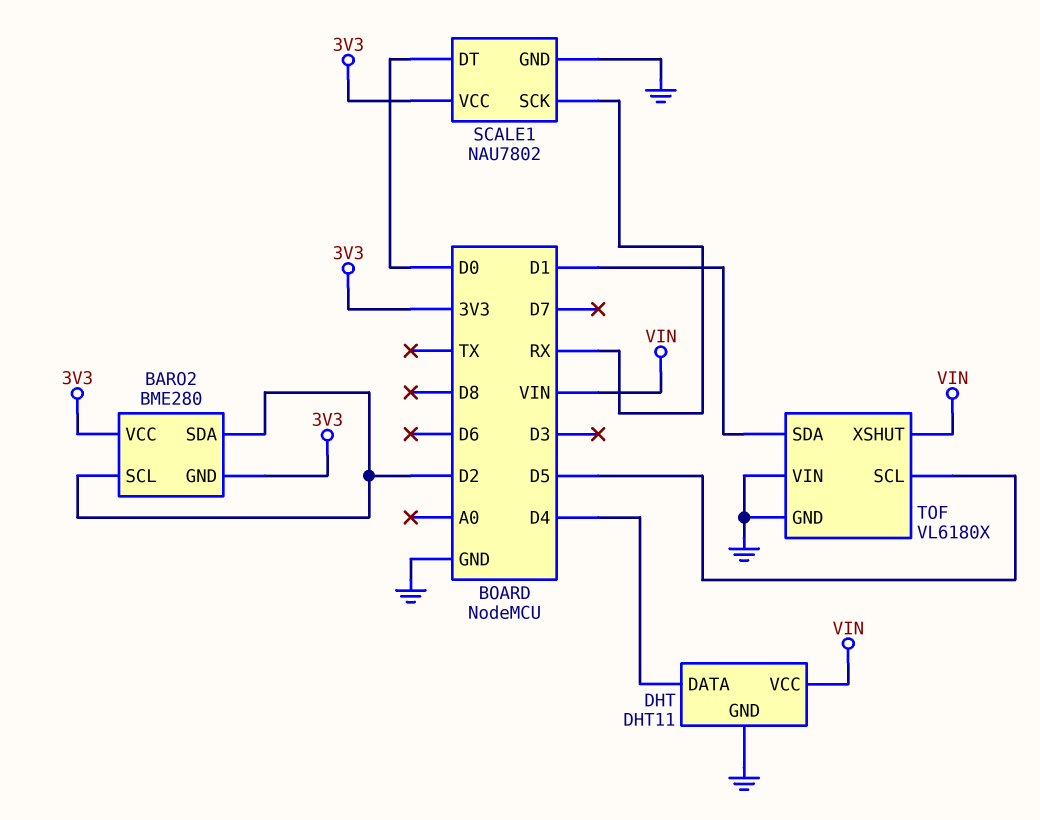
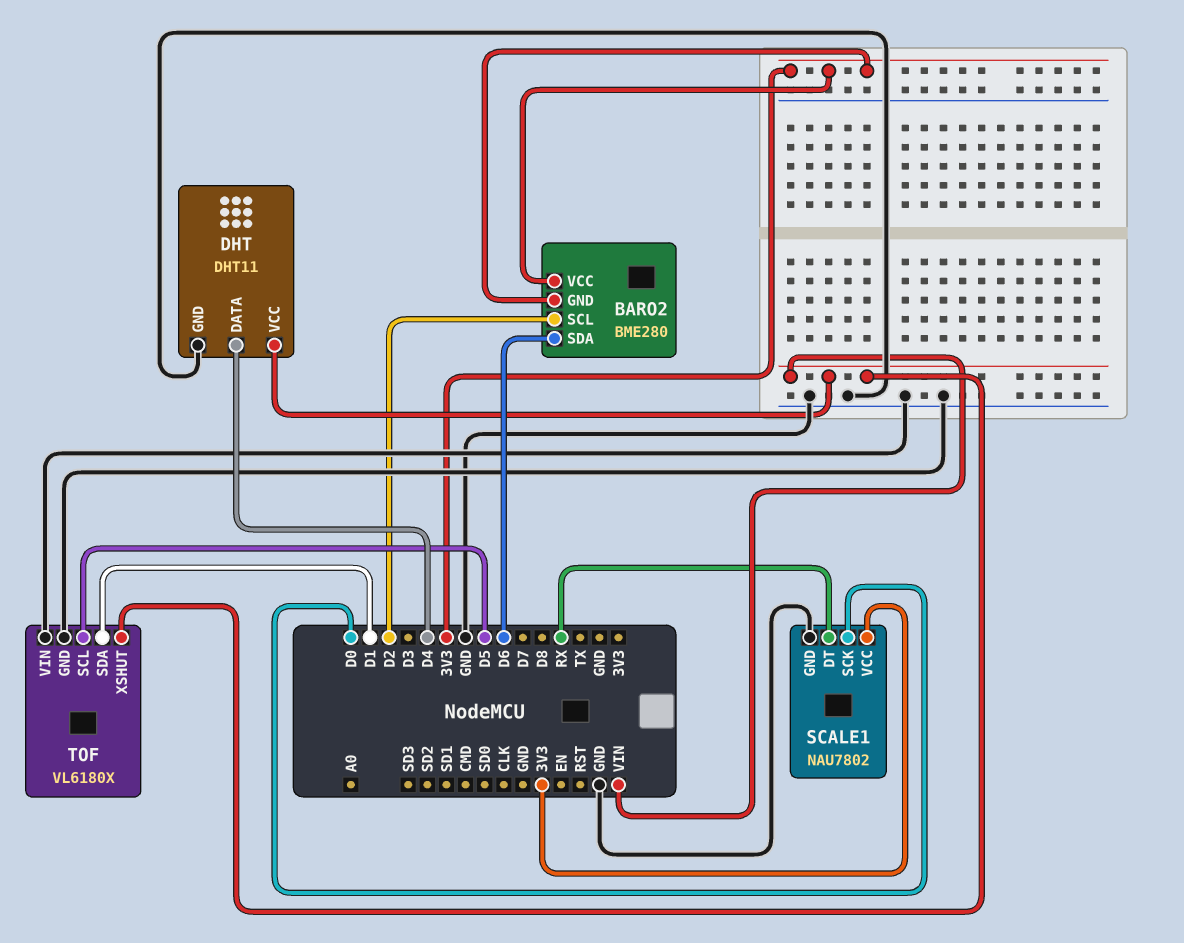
BARO2 pin SDA: D2 -> D6
SCALE1 pin DT: D0 -> RX
SCALE1 pin SCK: RX -> D0

